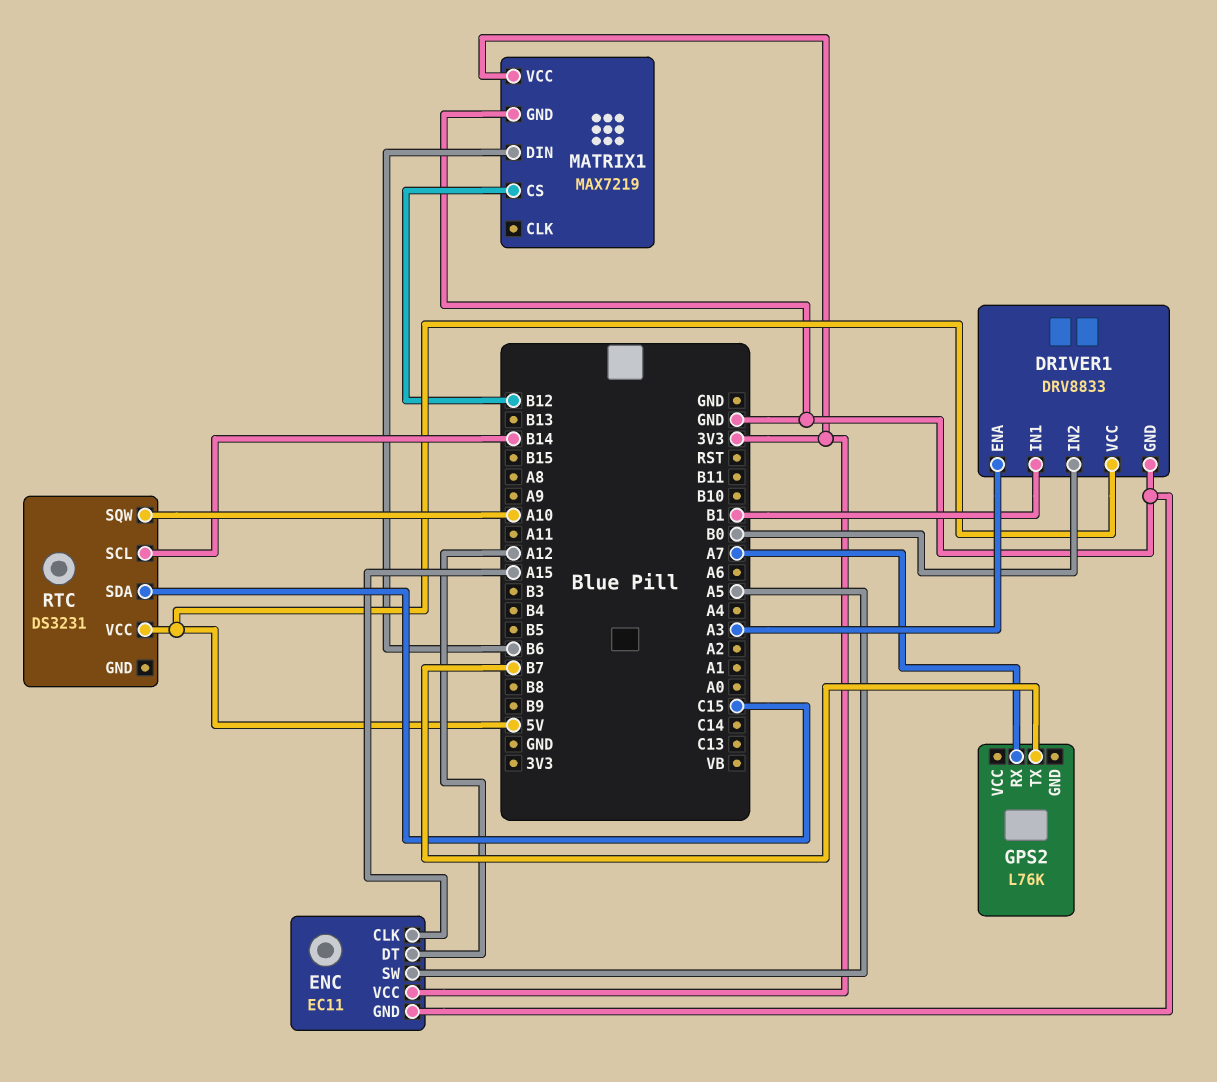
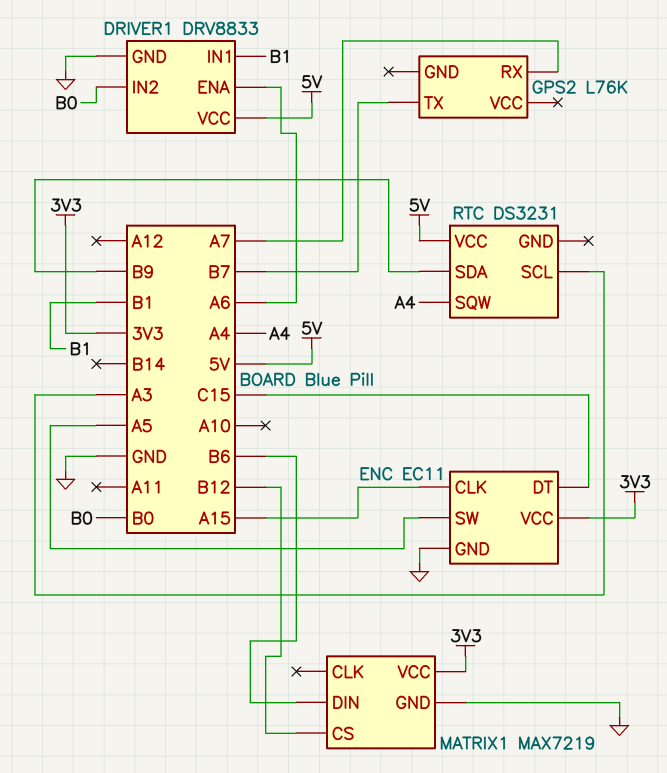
DRIVER1 pin ENA: A3 -> A6
ENC pin DT: A12 -> C15
RTC pin SCL: B14 -> A3
RTC pin SDA: C15 -> B9
RTC pin SQW: A10 -> A4

